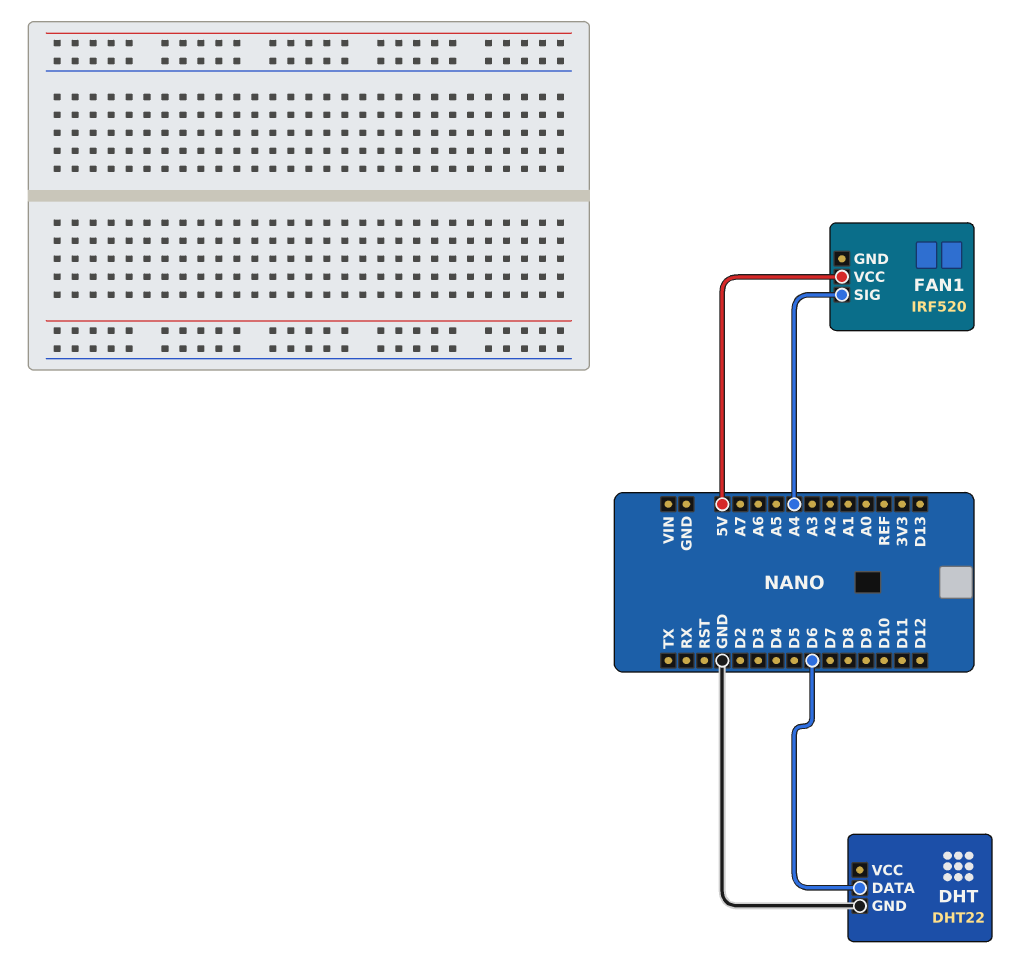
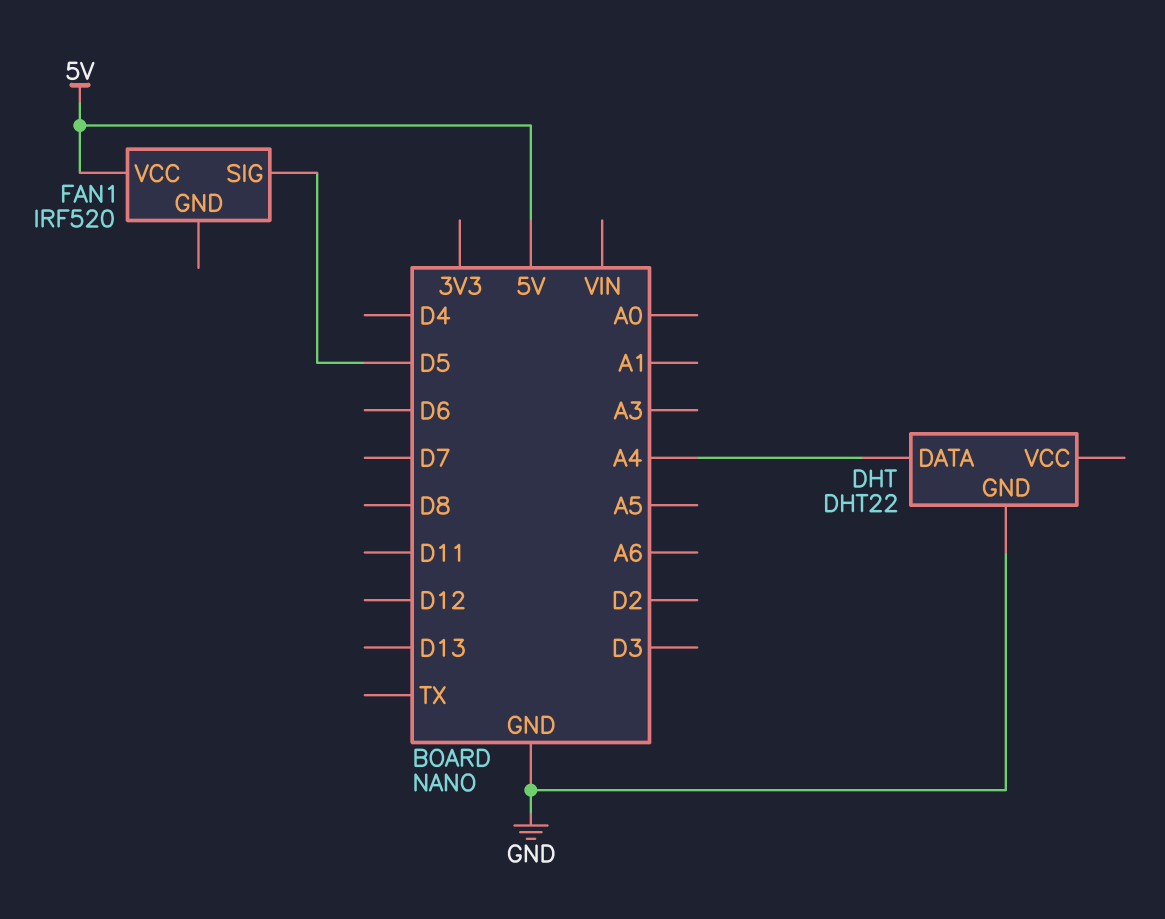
DHT pin DATA: D6 -> A4
FAN1 pin SIG: A4 -> D5

